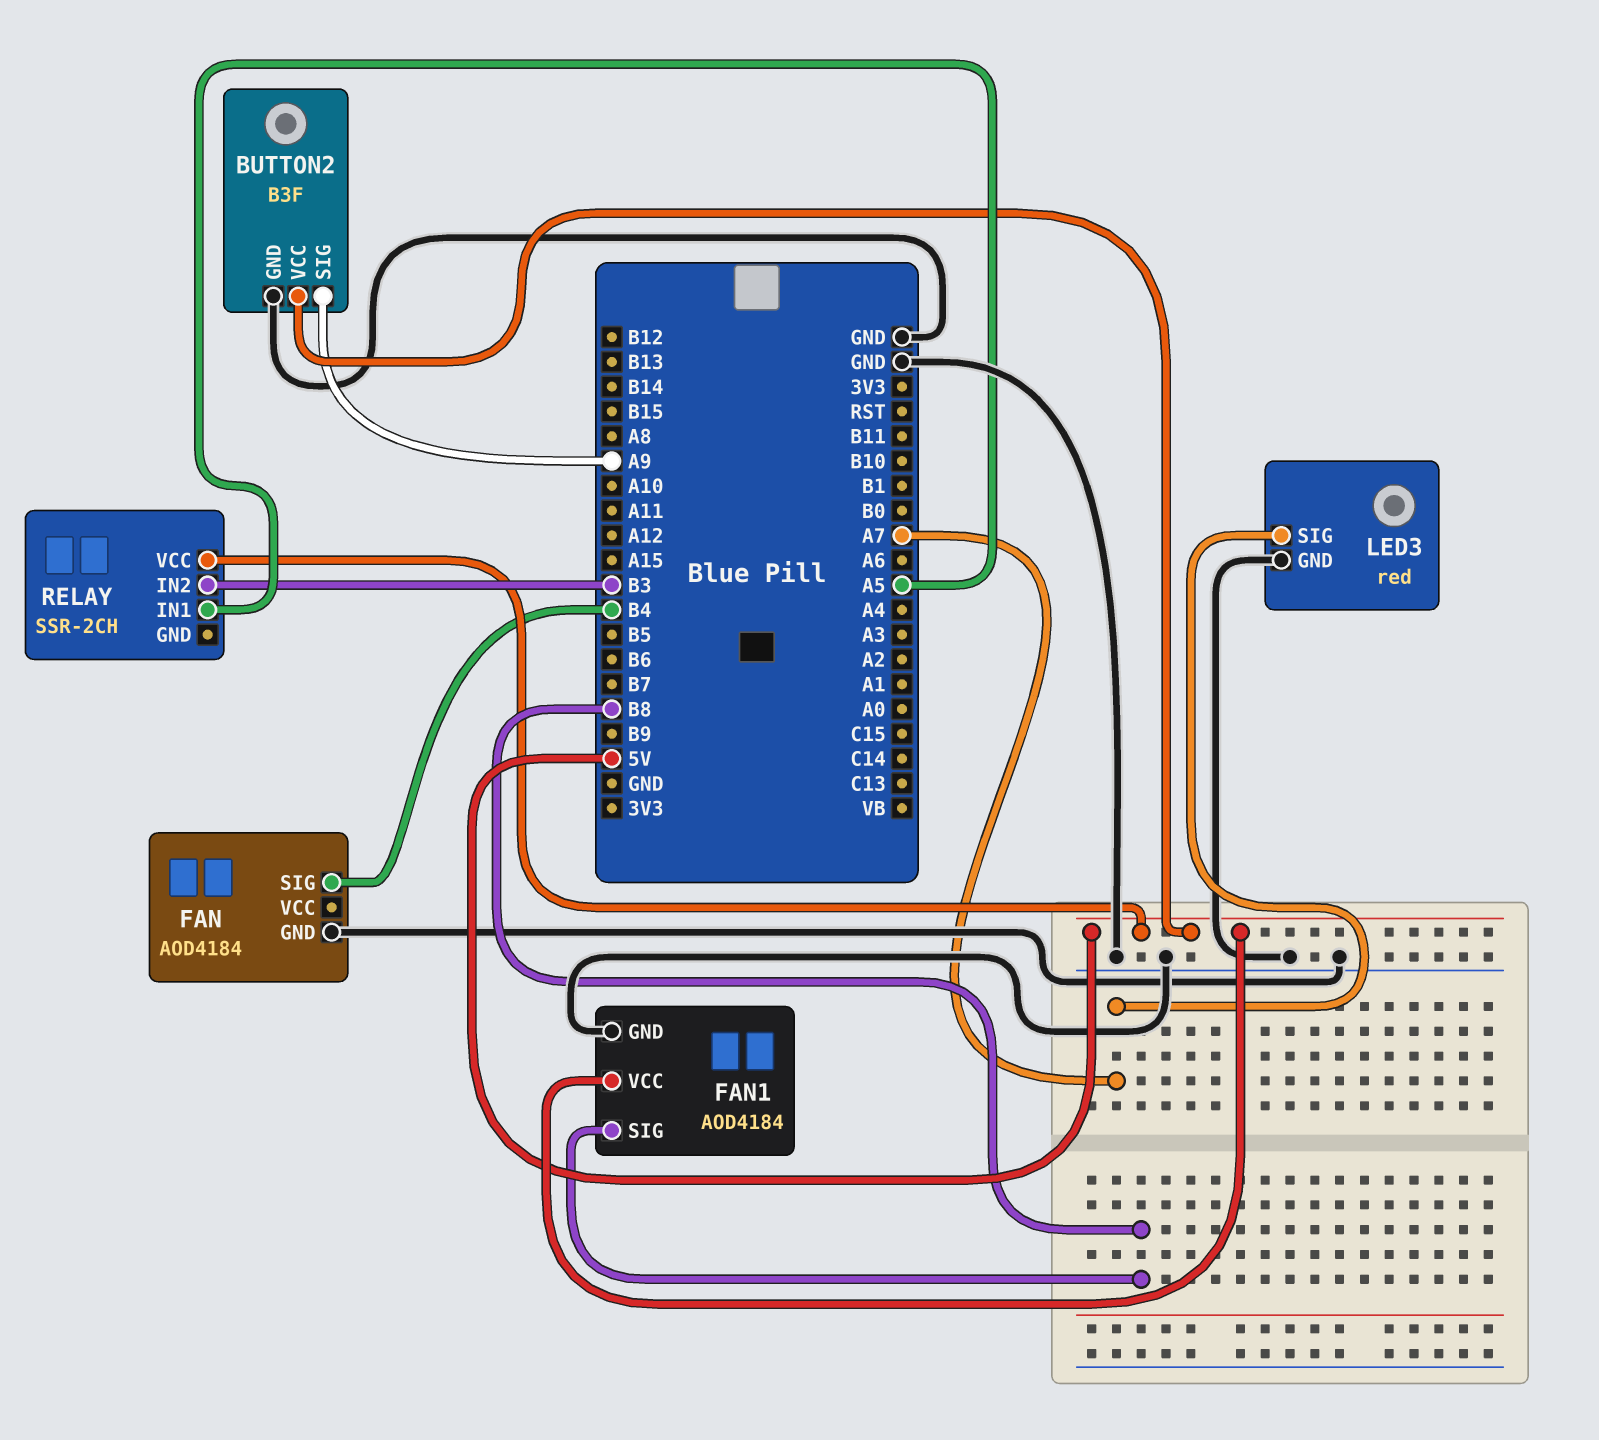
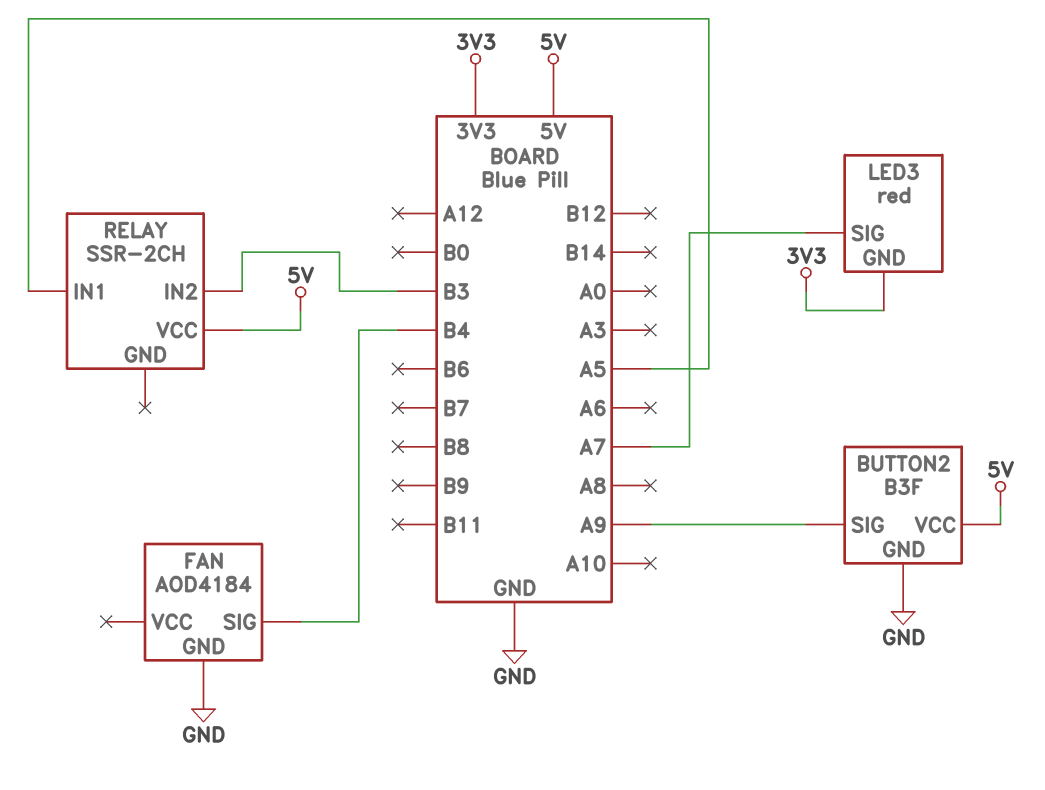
FAN1: AOD4184 -> none
FAN1 pin GND: GND -> none
FAN1 pin SIG: B8 -> none
FAN1 pin VCC: 5V -> none
LED3 pin GND: GND -> 3V3

